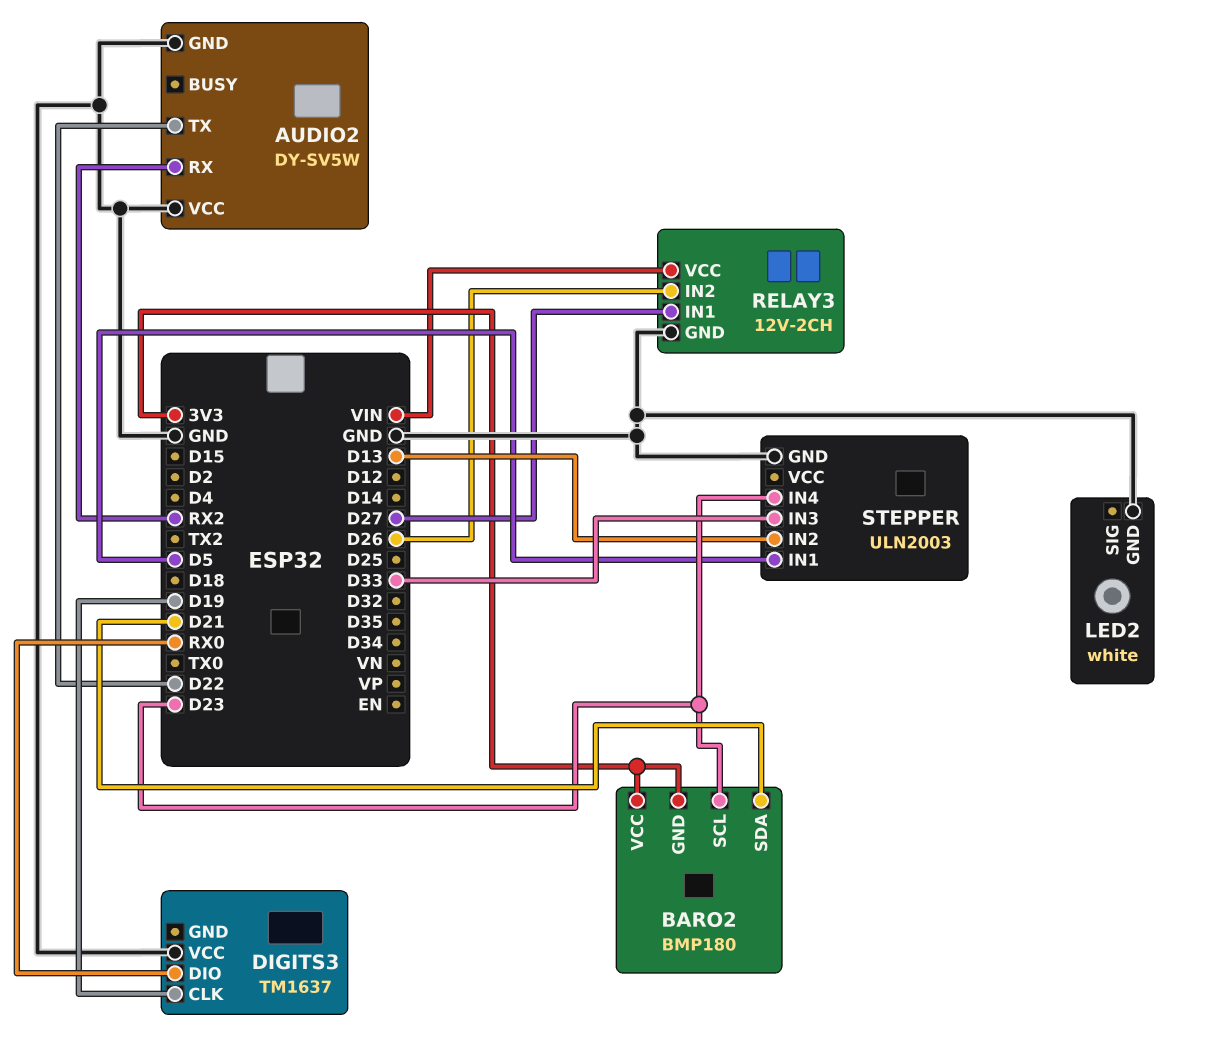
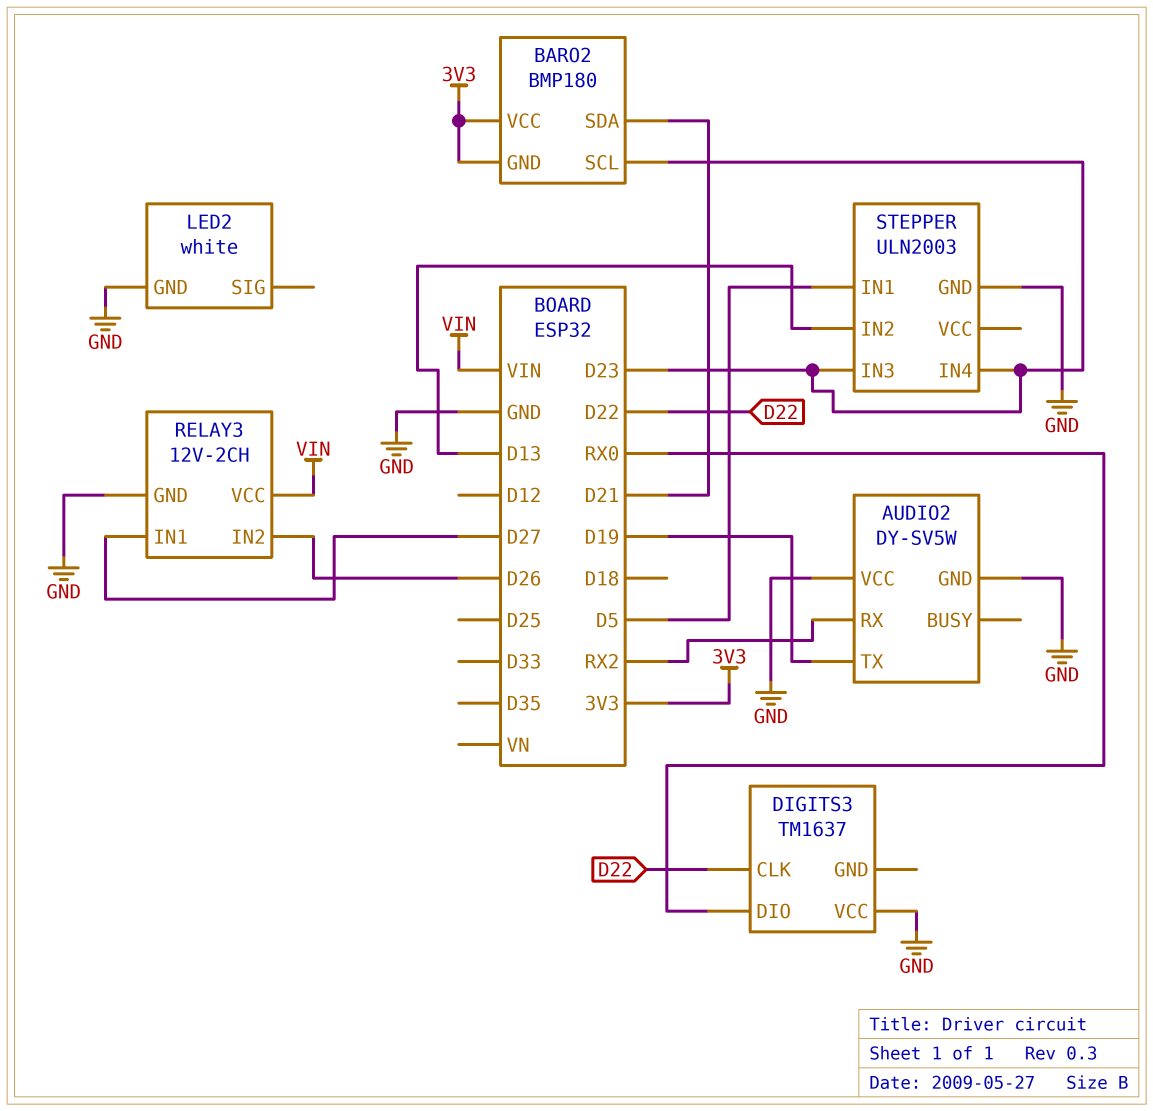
AUDIO2 pin TX: D22 -> D19
DIGITS3 pin CLK: D19 -> D22
STEPPER pin IN3: D33 -> D23

